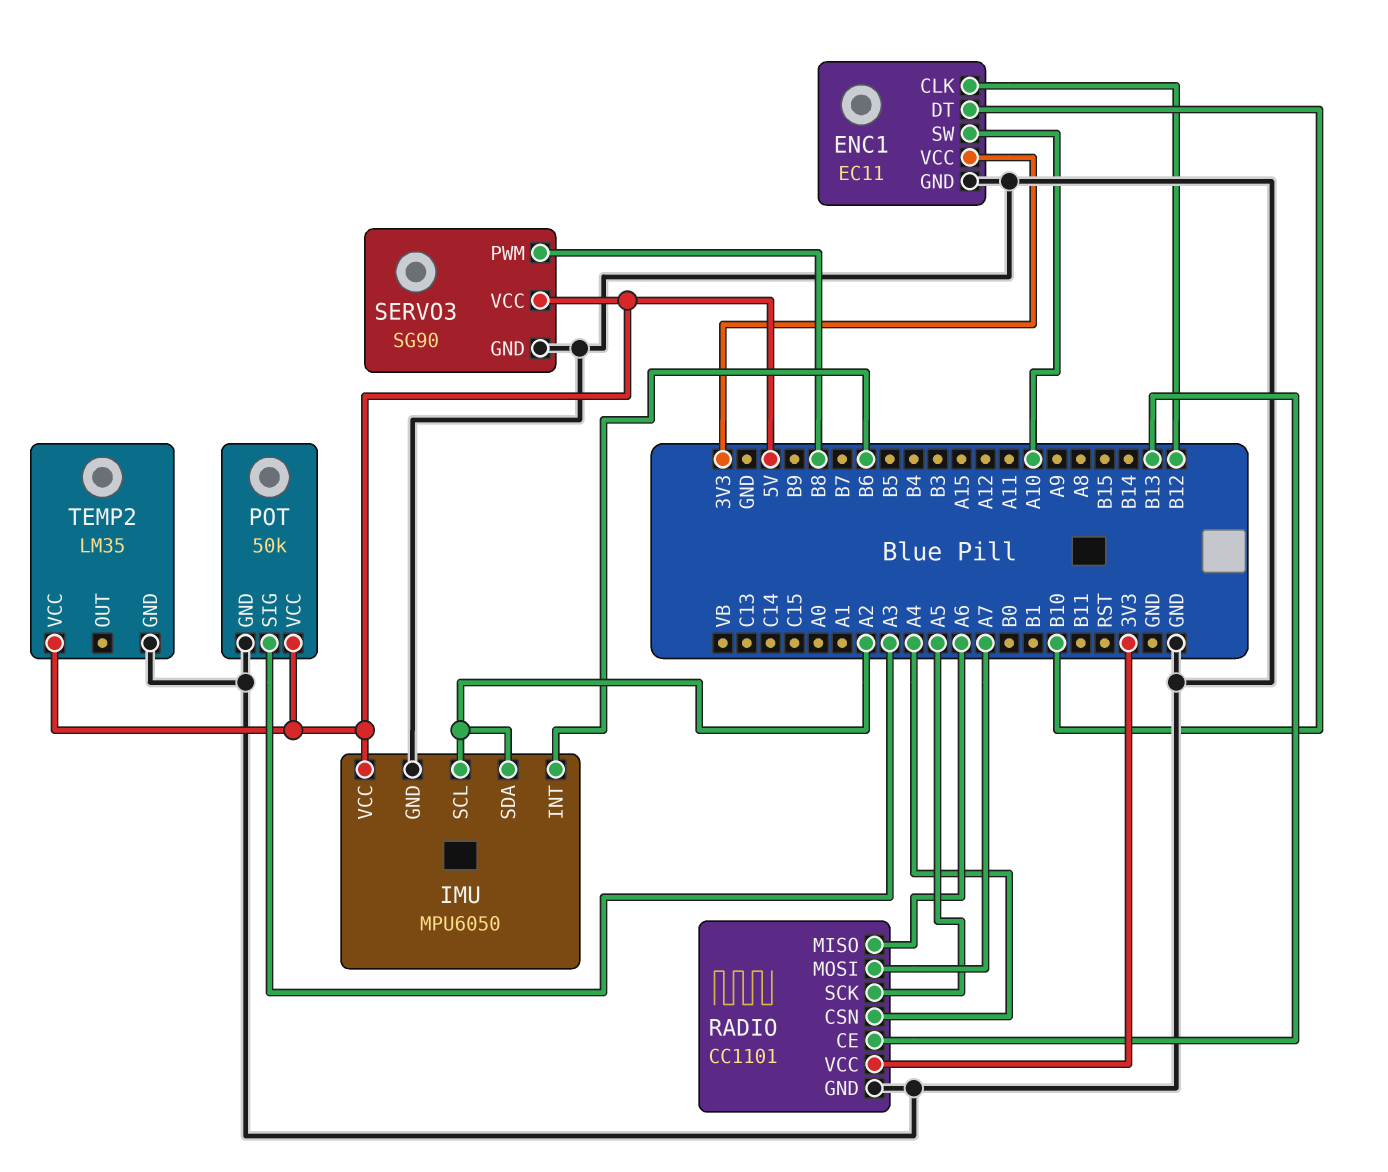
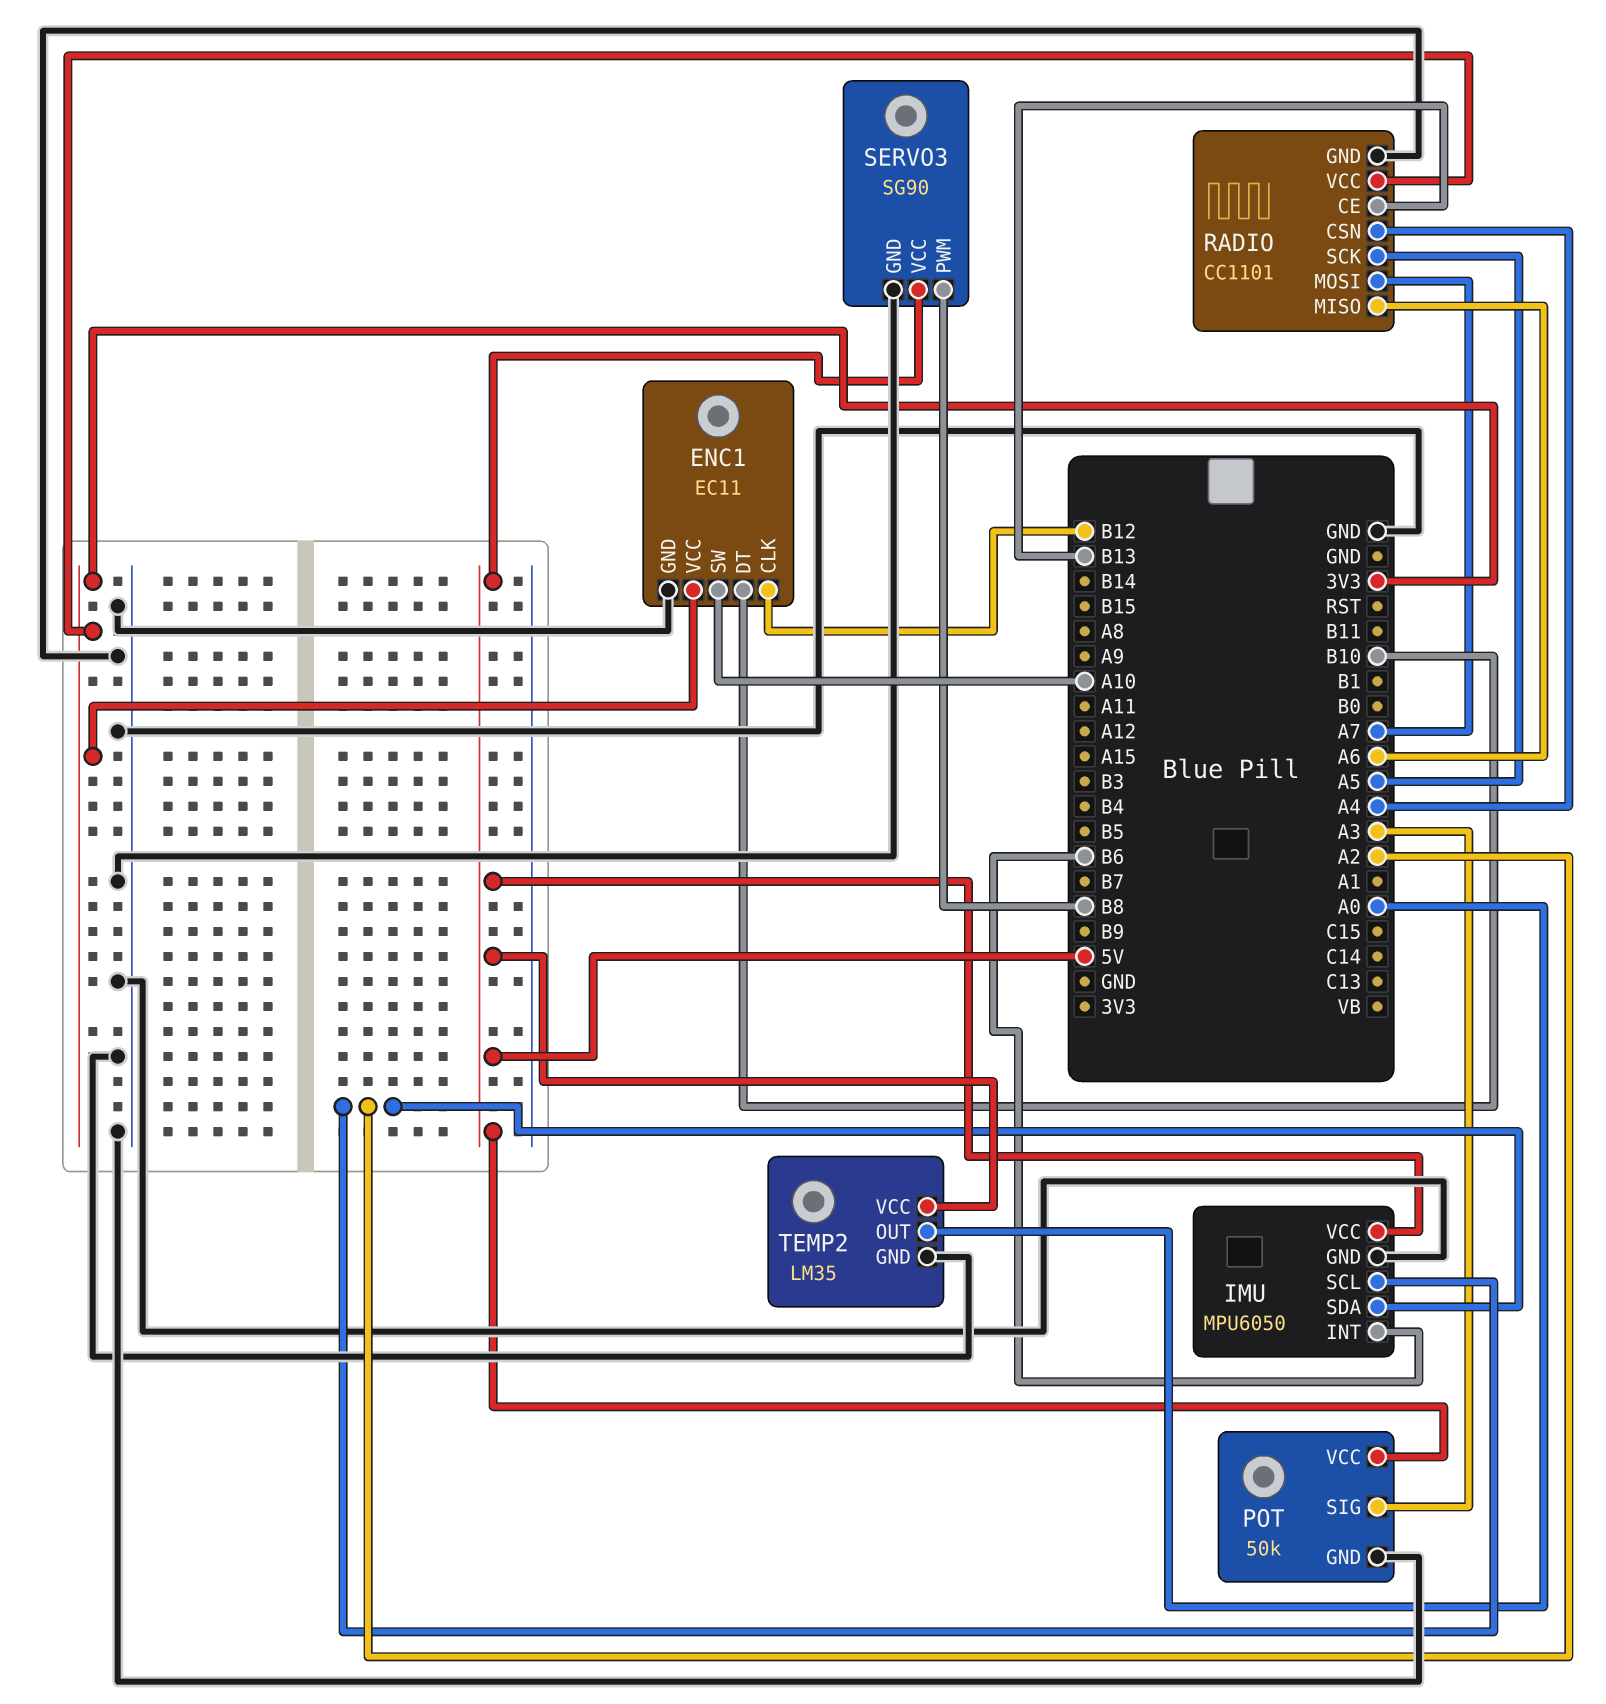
TEMP2 pin OUT: none -> A0

